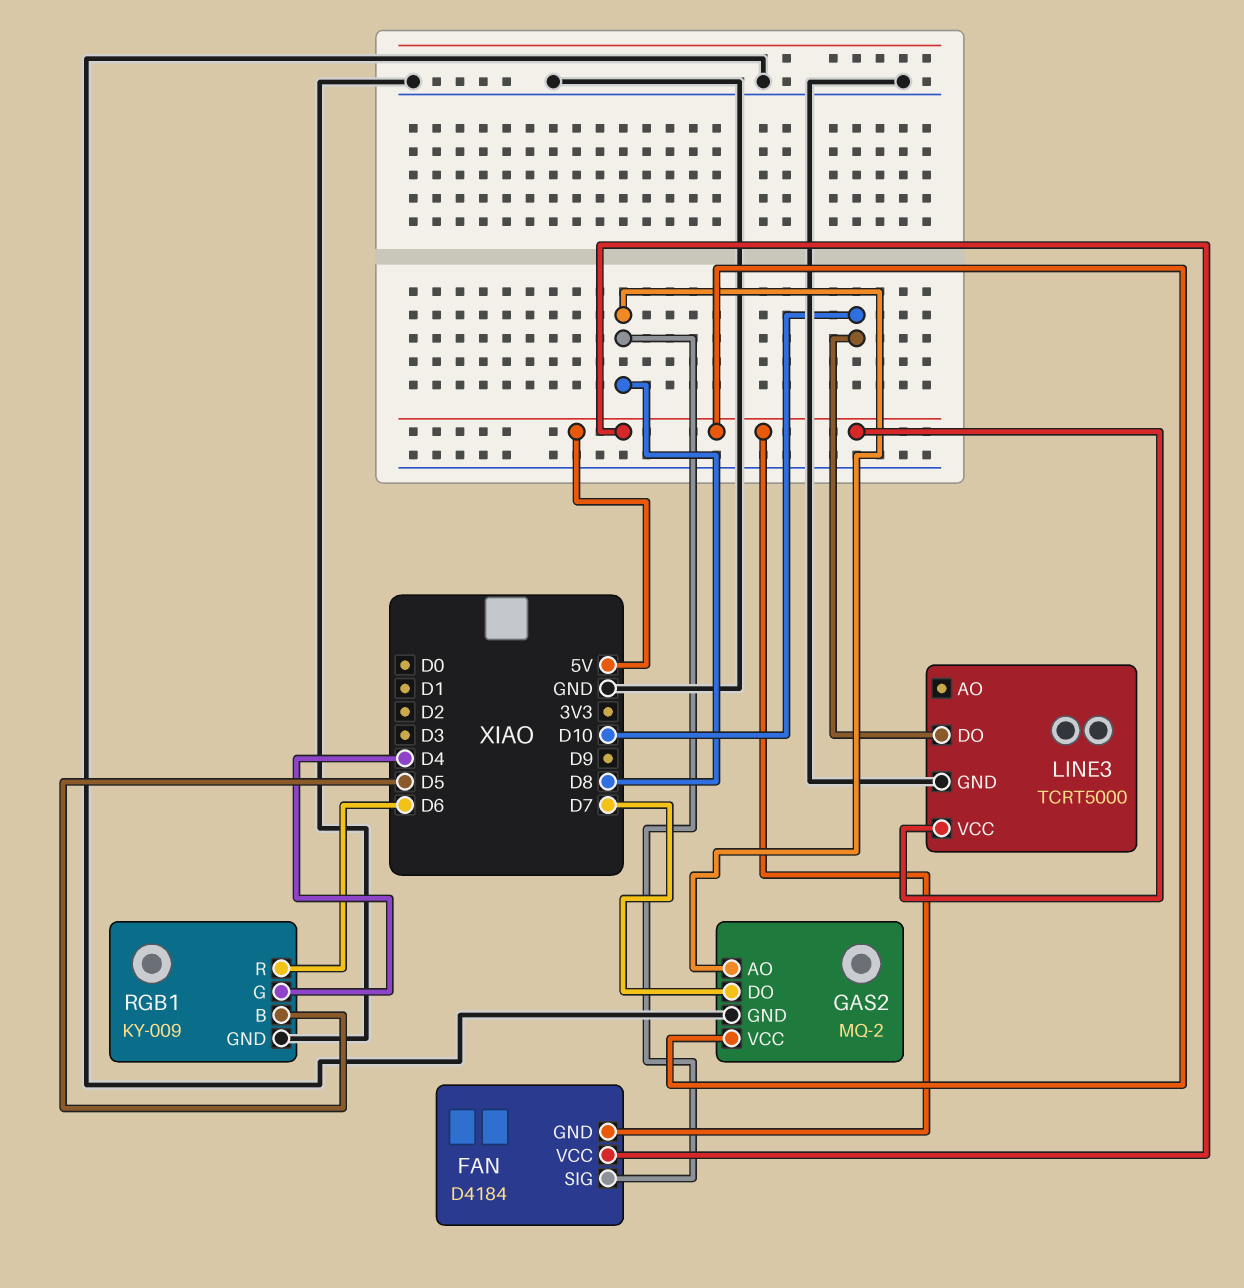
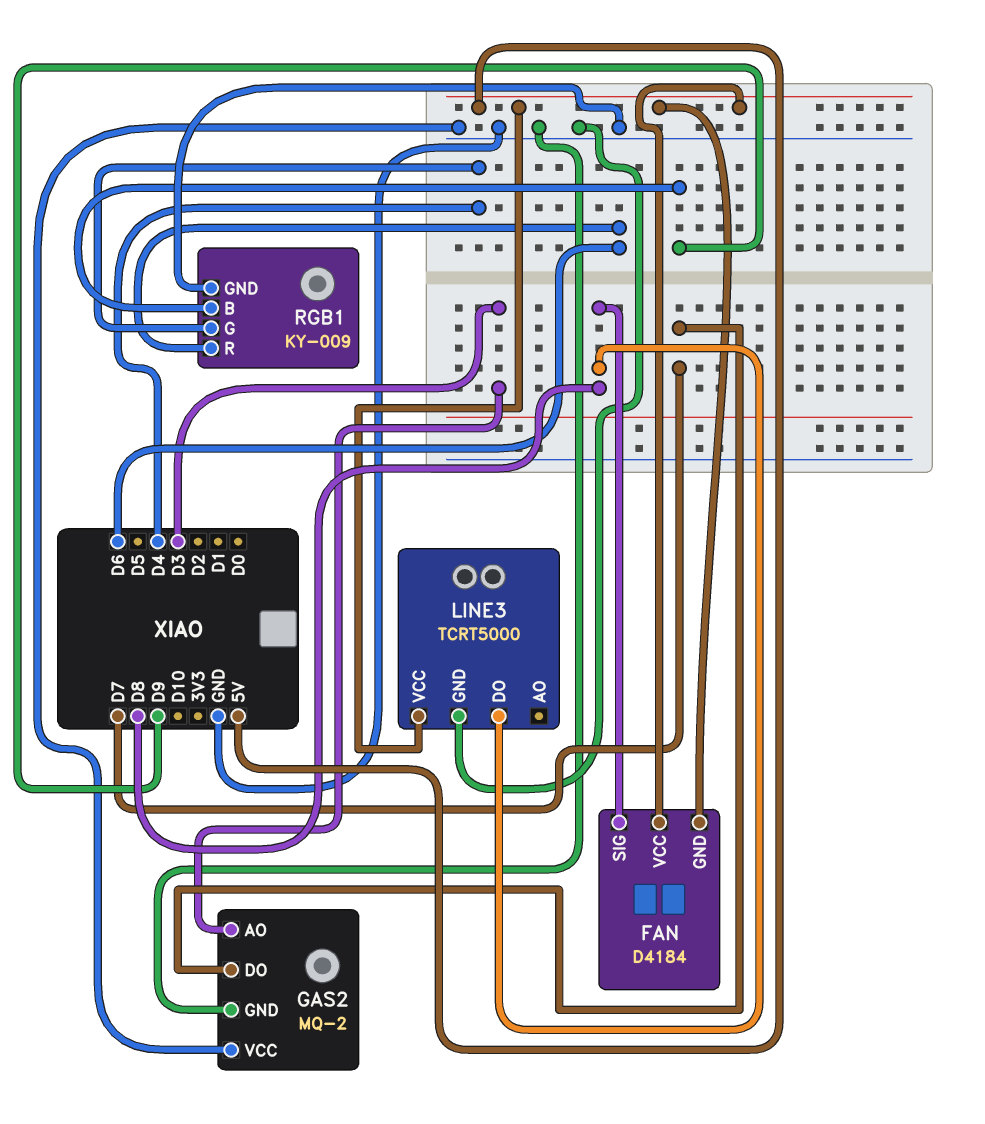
GAS2 pin AO: D8 -> D3
GAS2 pin VCC: 5V -> GND
LINE3 pin DO: D10 -> D8
RGB1 pin B: D5 -> D9

